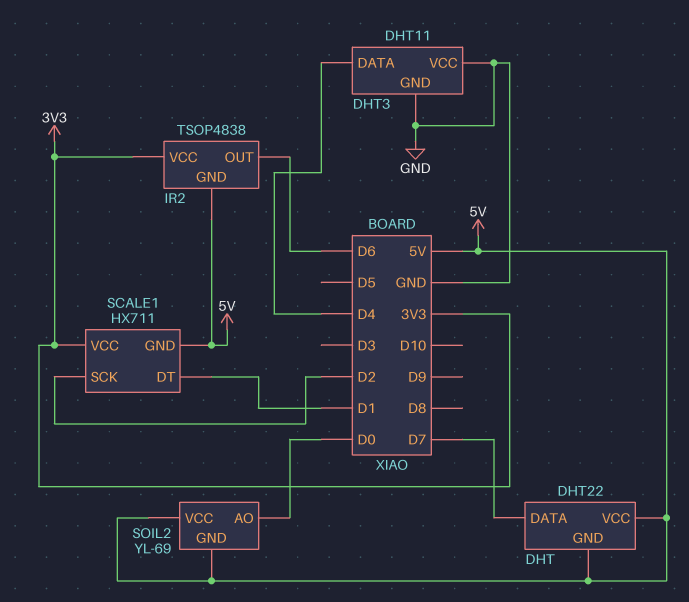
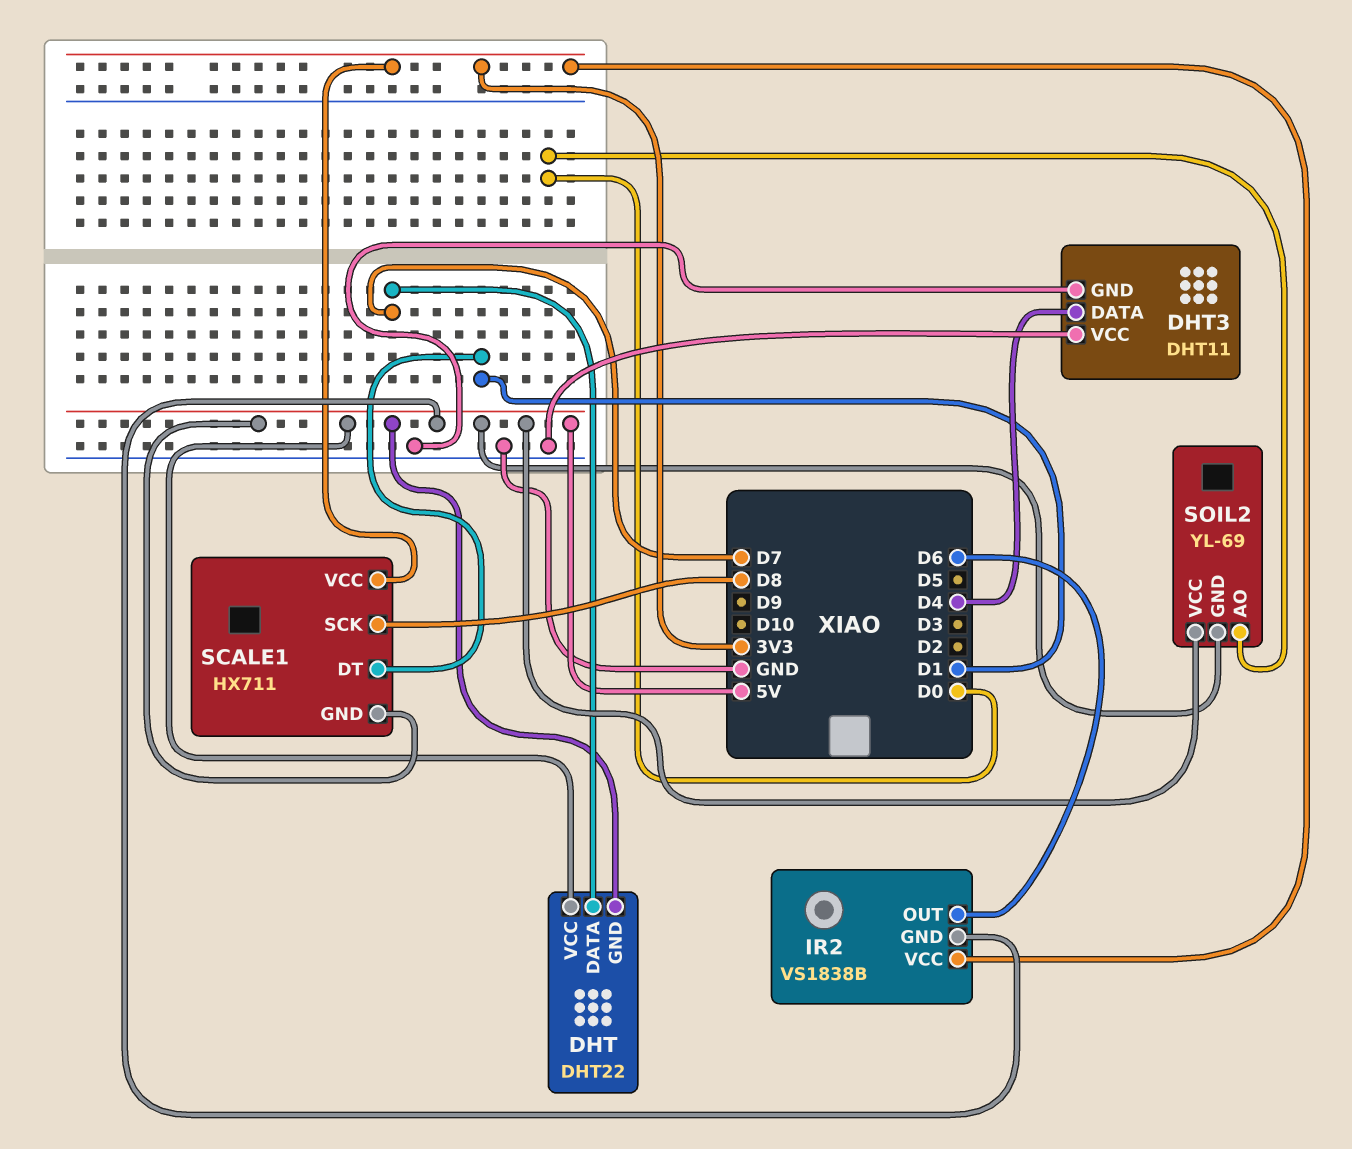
IR2: TSOP4838 -> VS1838B
SCALE1 pin SCK: D2 -> D8

